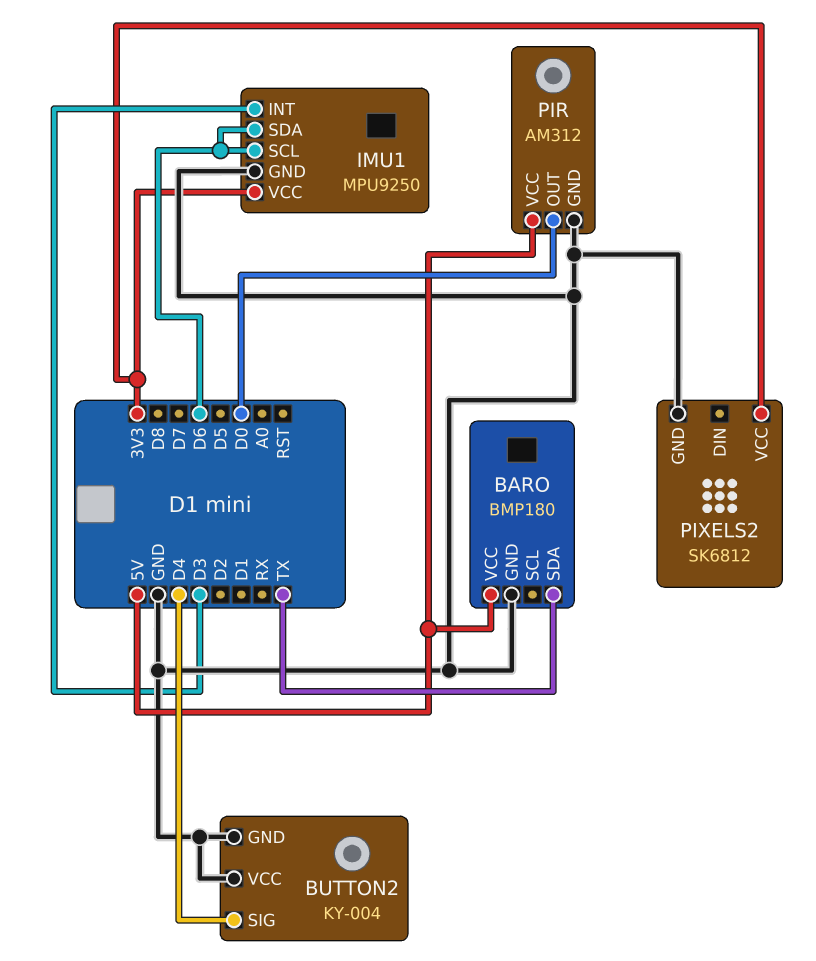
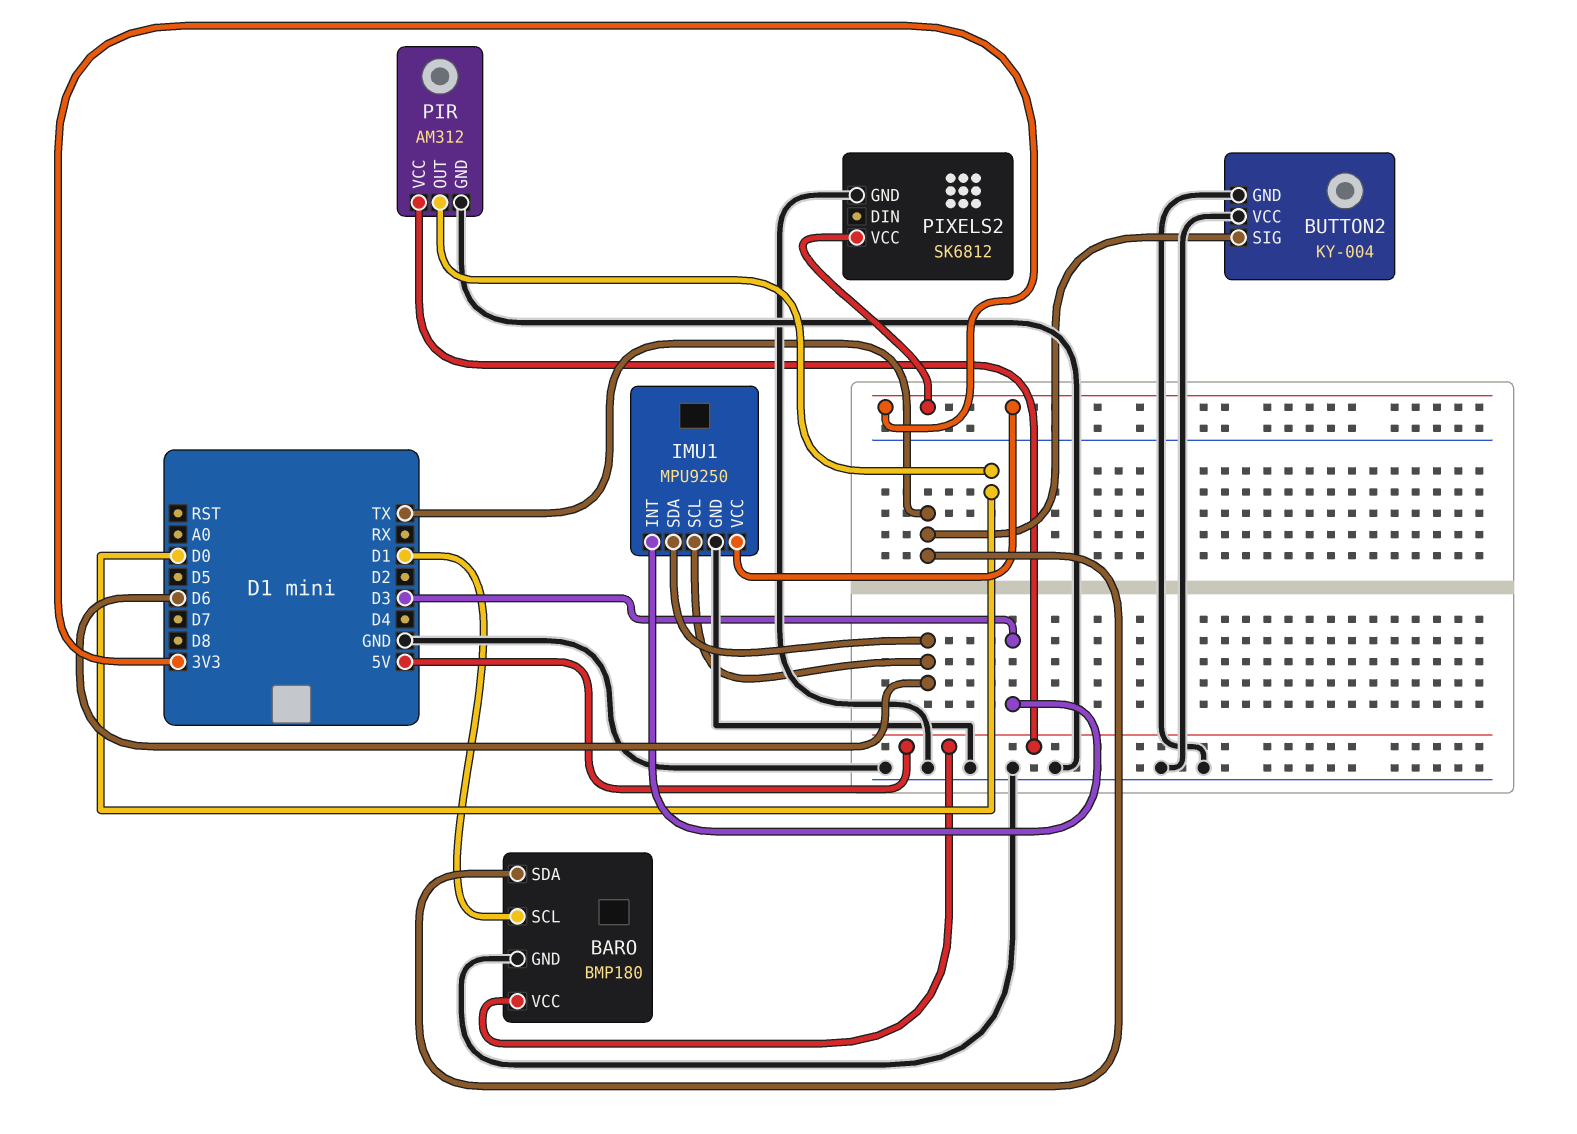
BARO pin SCL: none -> D1
BUTTON2 pin SIG: D4 -> TX

